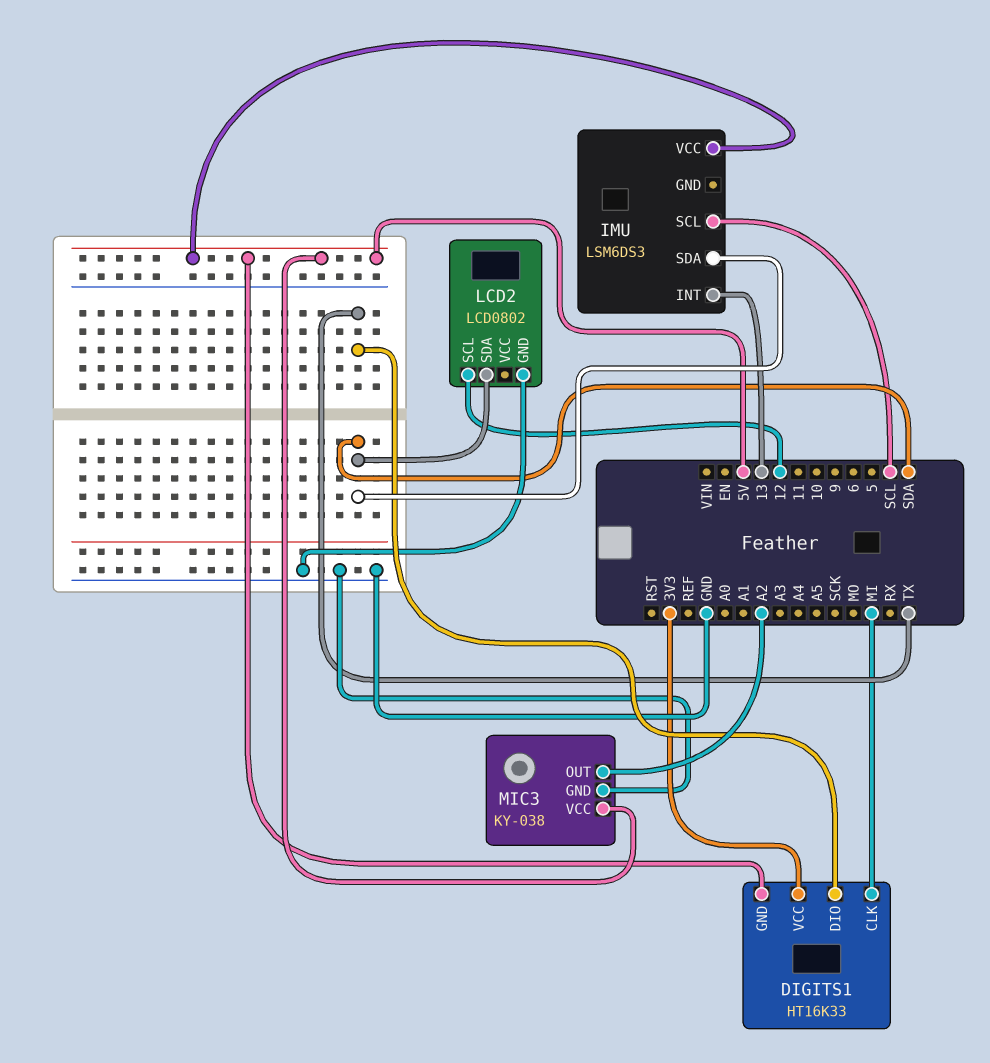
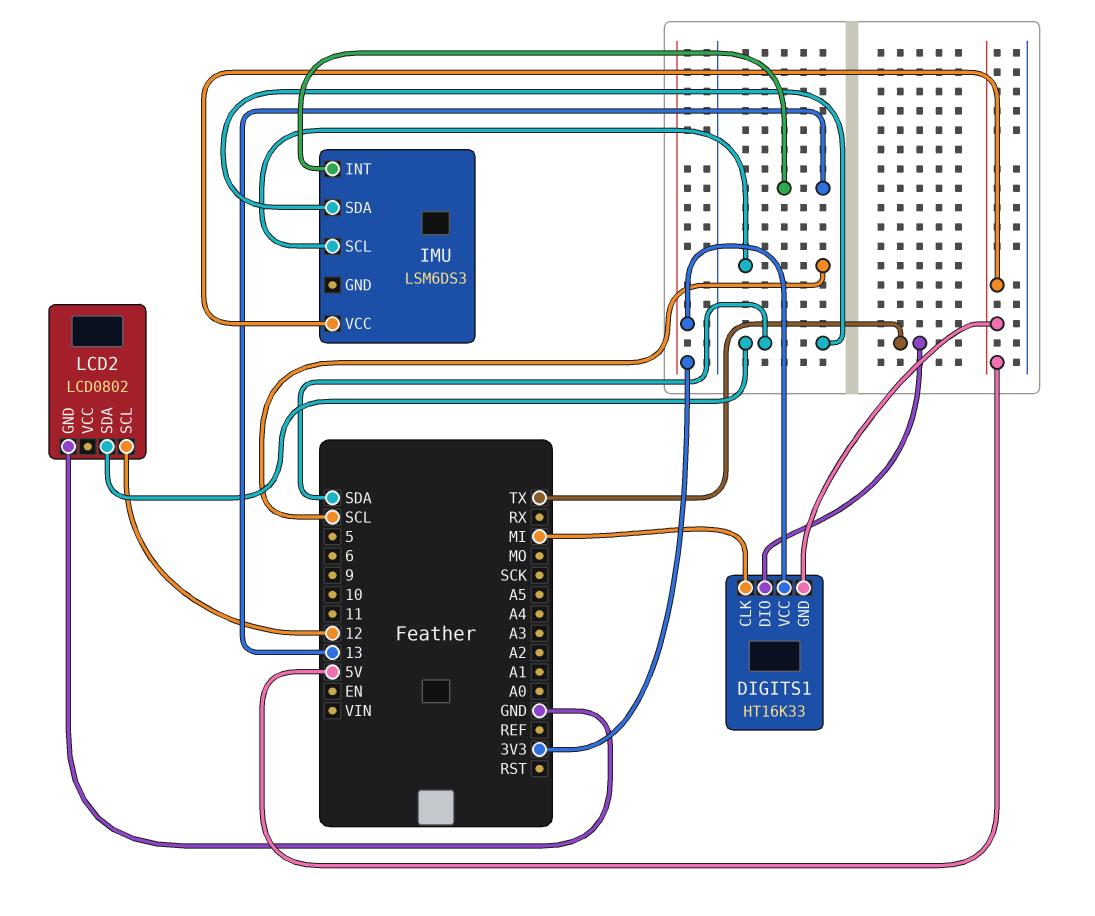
MIC3: KY-038 -> none
MIC3 pin GND: GND -> none
MIC3 pin OUT: A2 -> none
MIC3 pin VCC: 5V -> none

